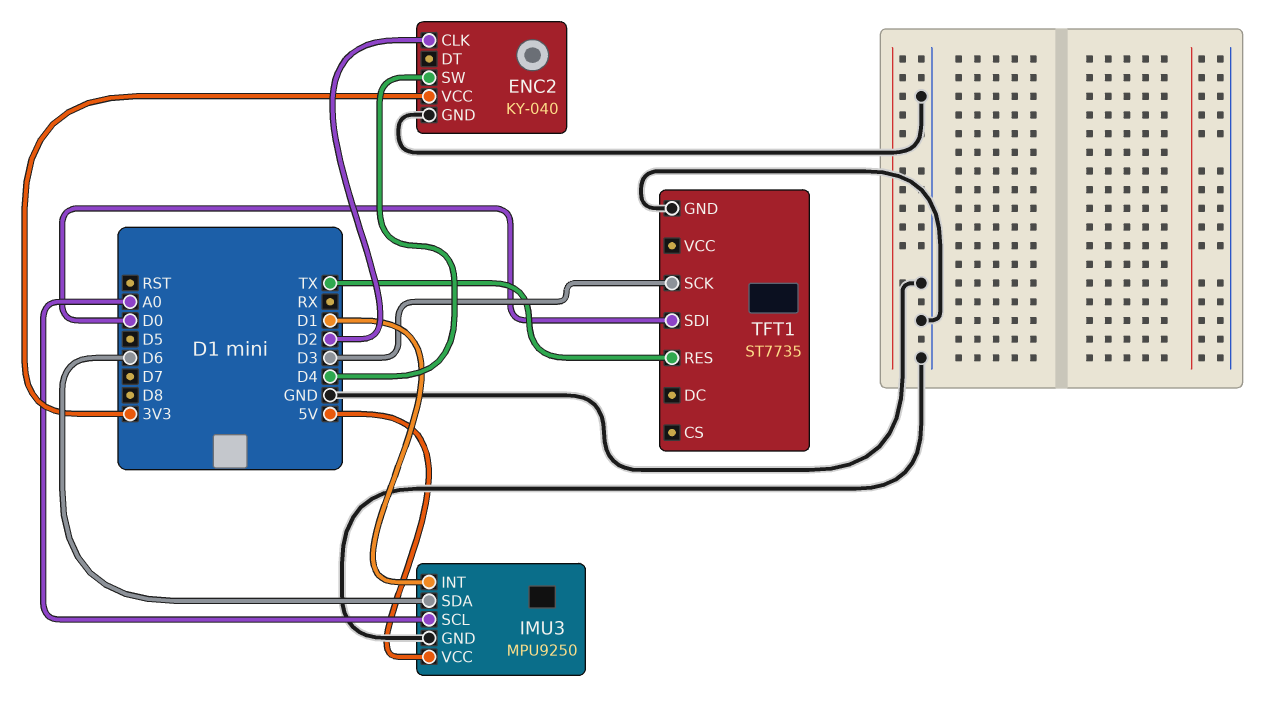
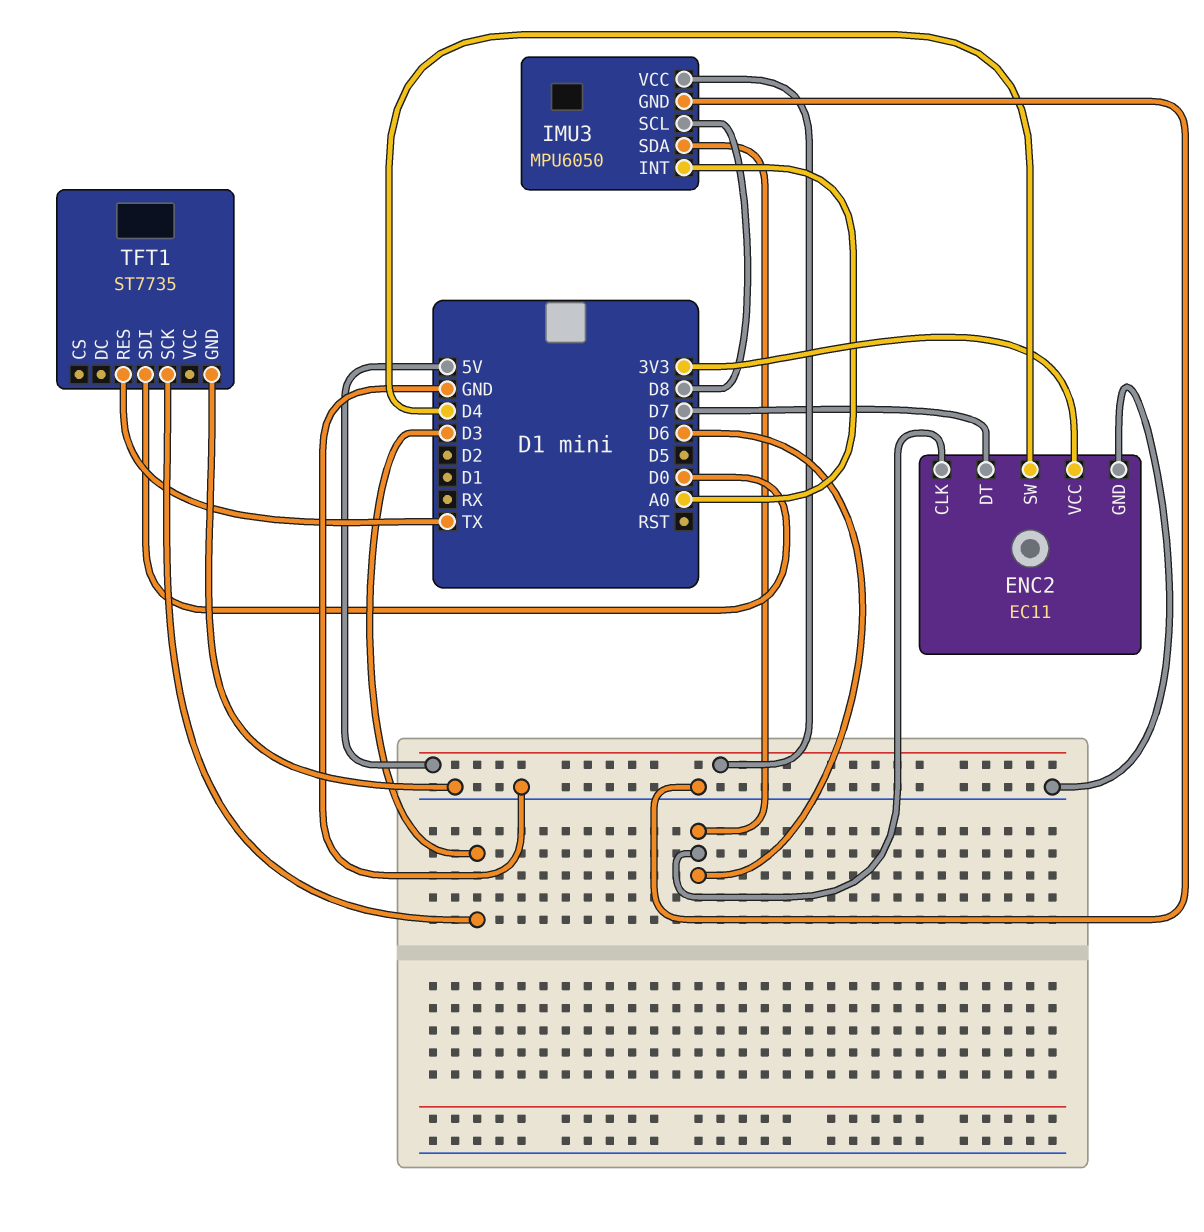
ENC2: KY-040 -> EC11
ENC2 pin CLK: D2 -> D6
ENC2 pin DT: none -> D7
IMU3: MPU9250 -> MPU6050
IMU3 pin INT: D1 -> A0
IMU3 pin SCL: A0 -> D8

